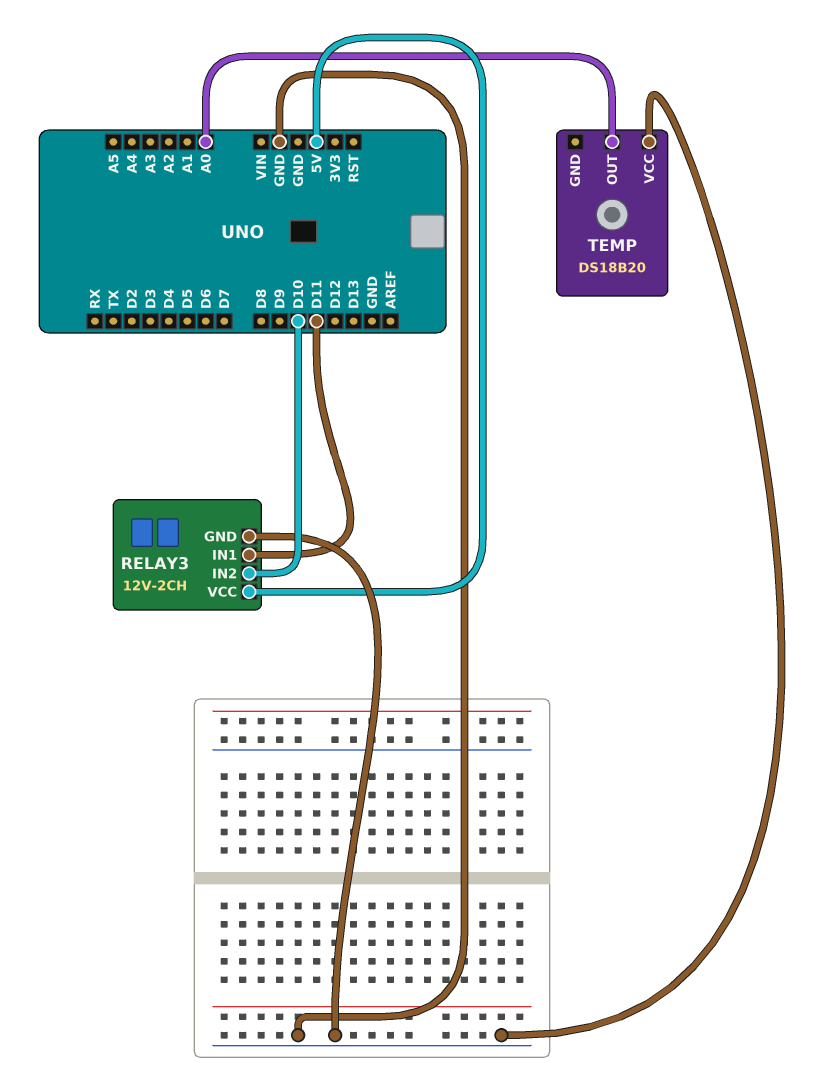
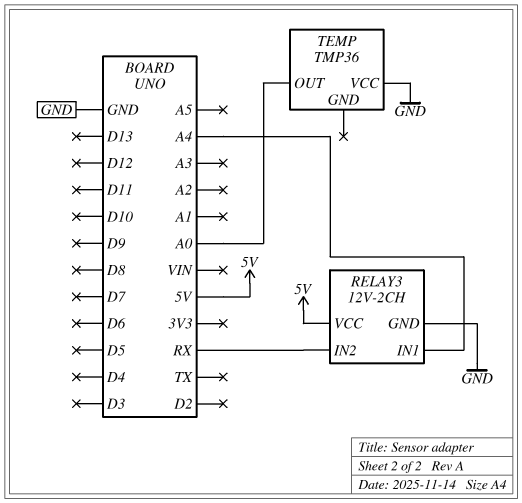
RELAY3 pin IN1: D11 -> A4
RELAY3 pin IN2: D10 -> RX
TEMP: DS18B20 -> TMP36

